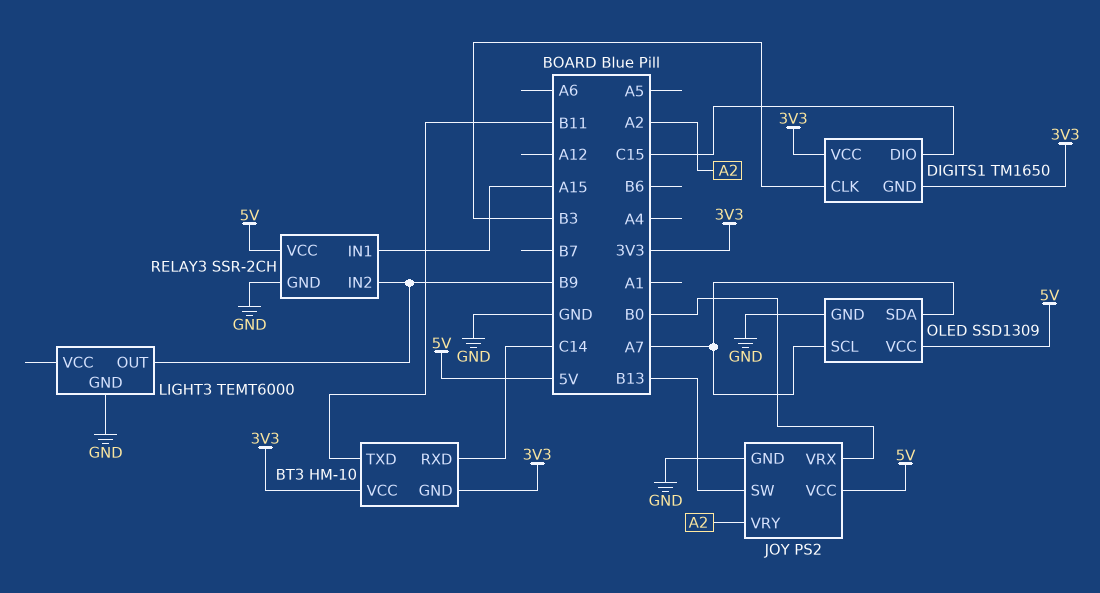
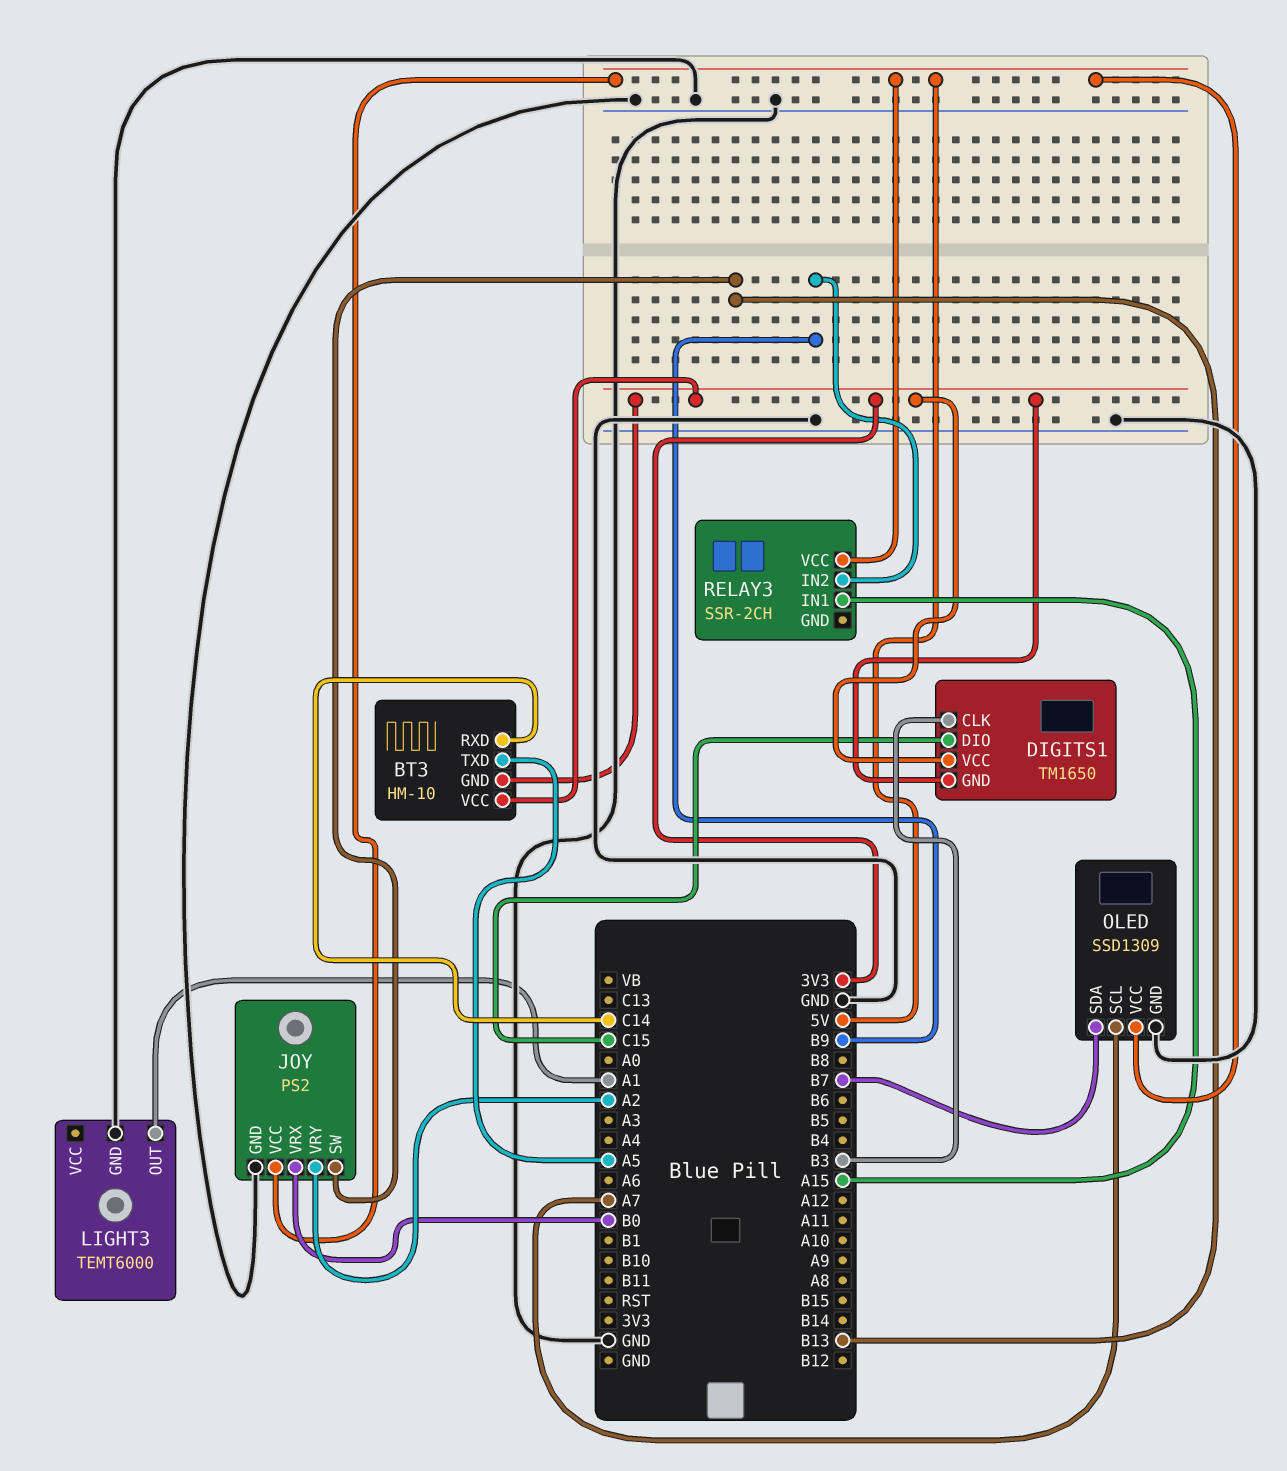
BT3 pin TXD: B11 -> A5
LIGHT3 pin OUT: B9 -> A1
OLED pin SDA: A7 -> B7
RELAY3 pin GND: GND -> none

